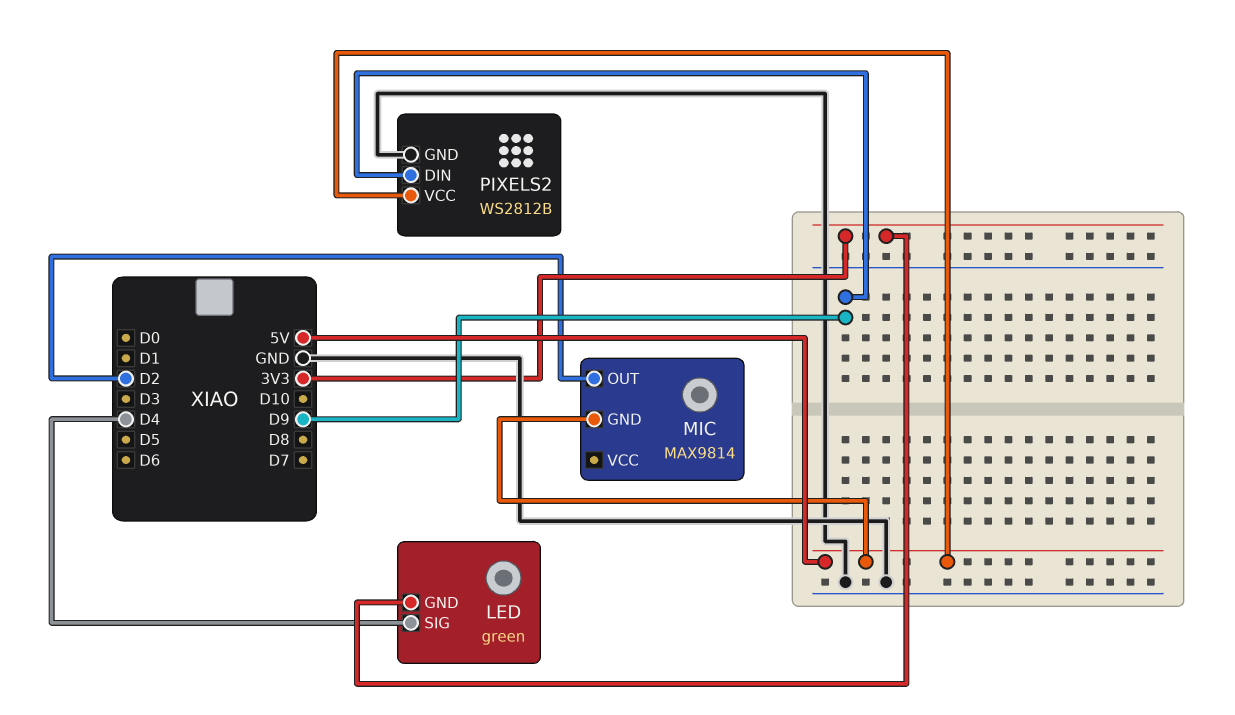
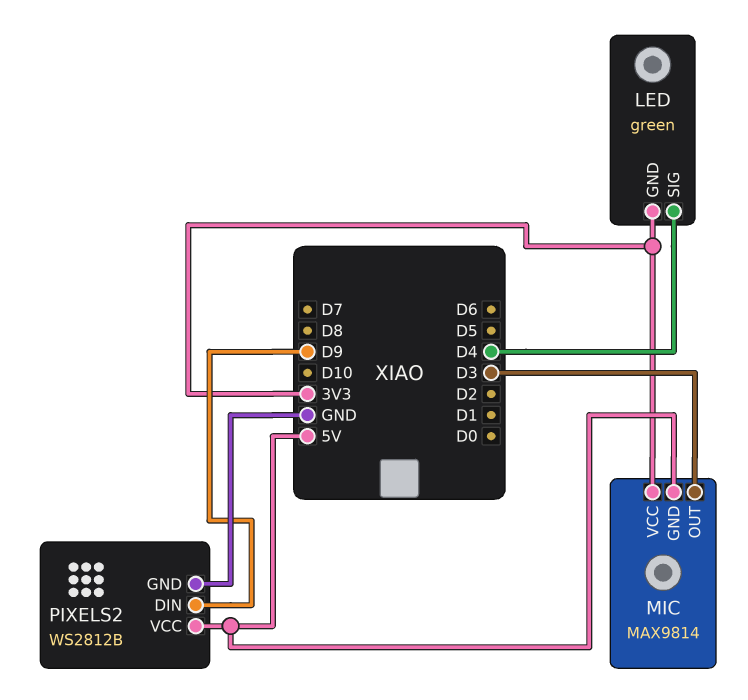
MIC pin OUT: D2 -> D3
MIC pin VCC: none -> 3V3

